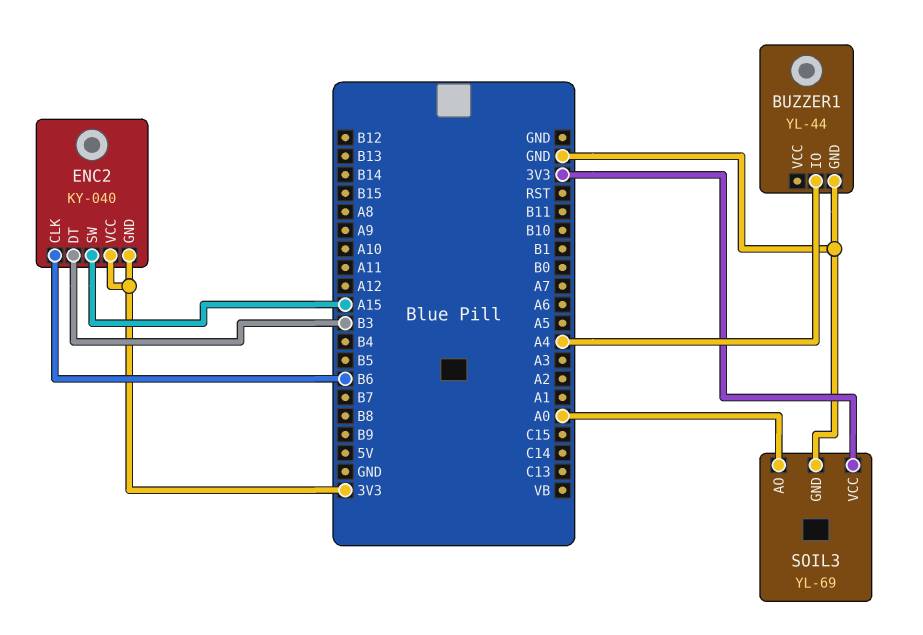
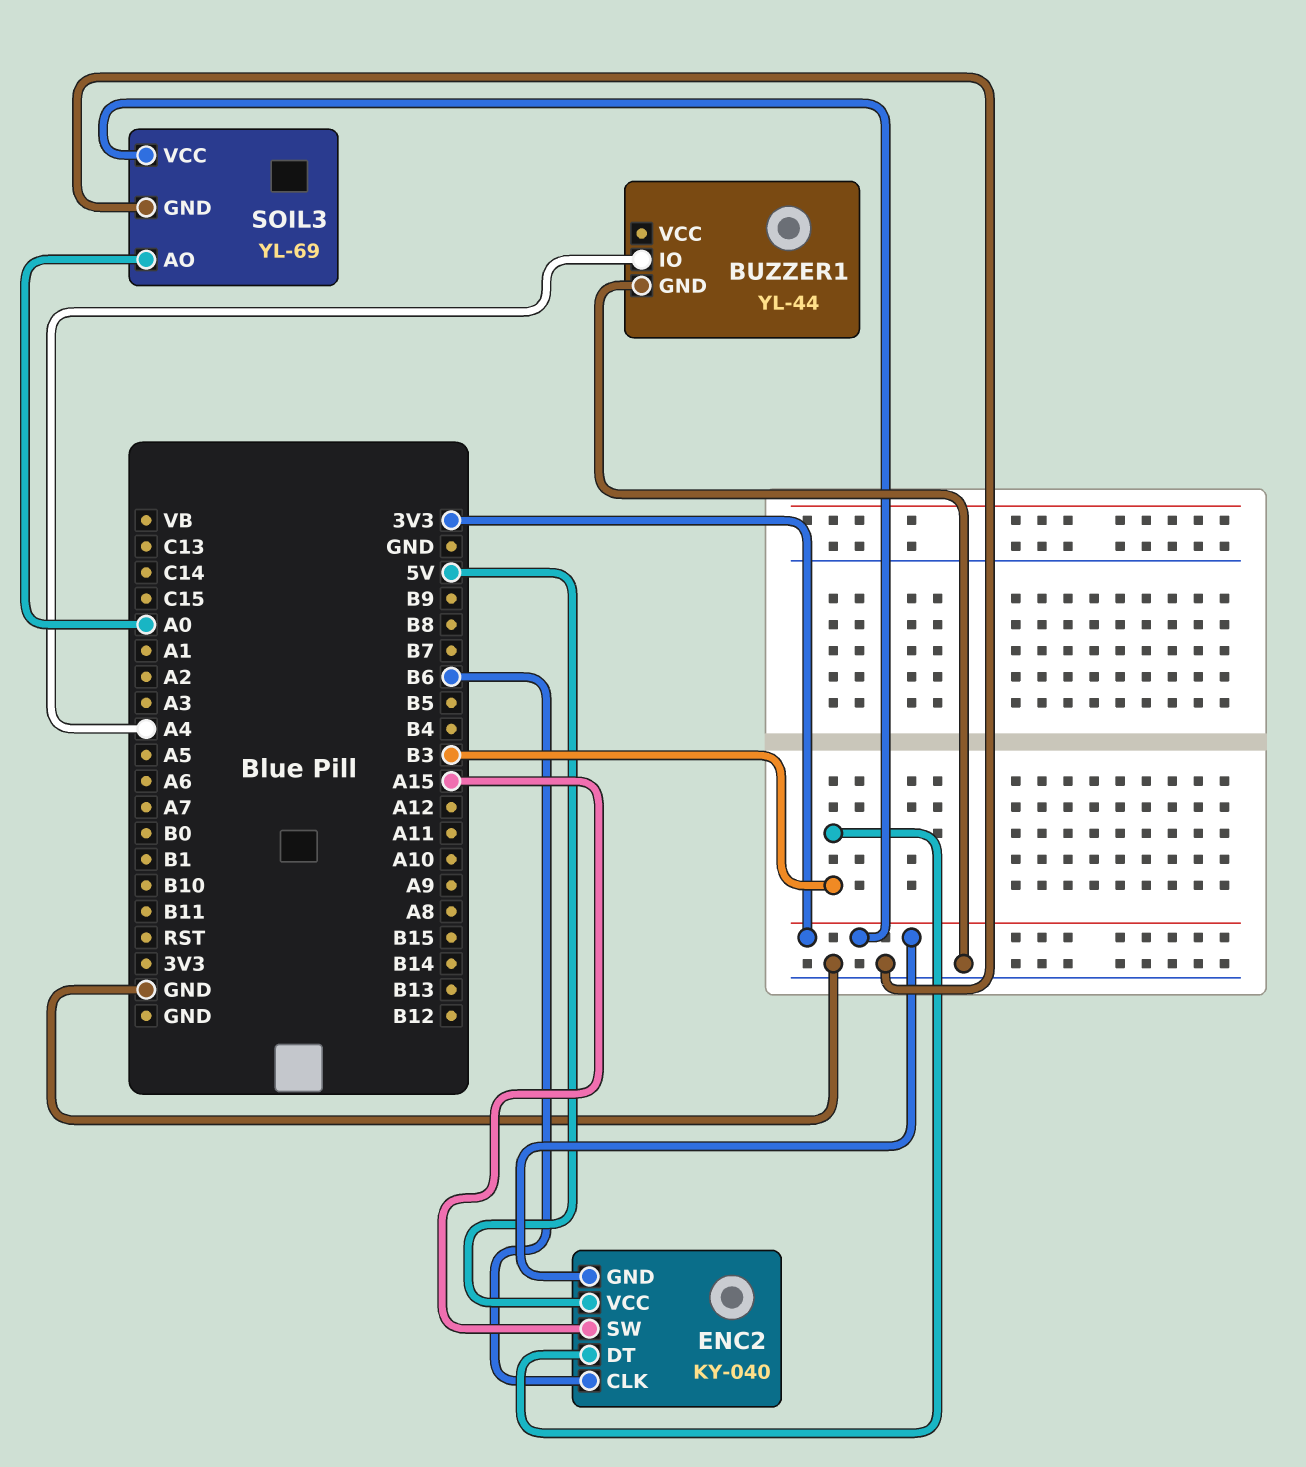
ENC2 pin VCC: 3V3 -> 5V

